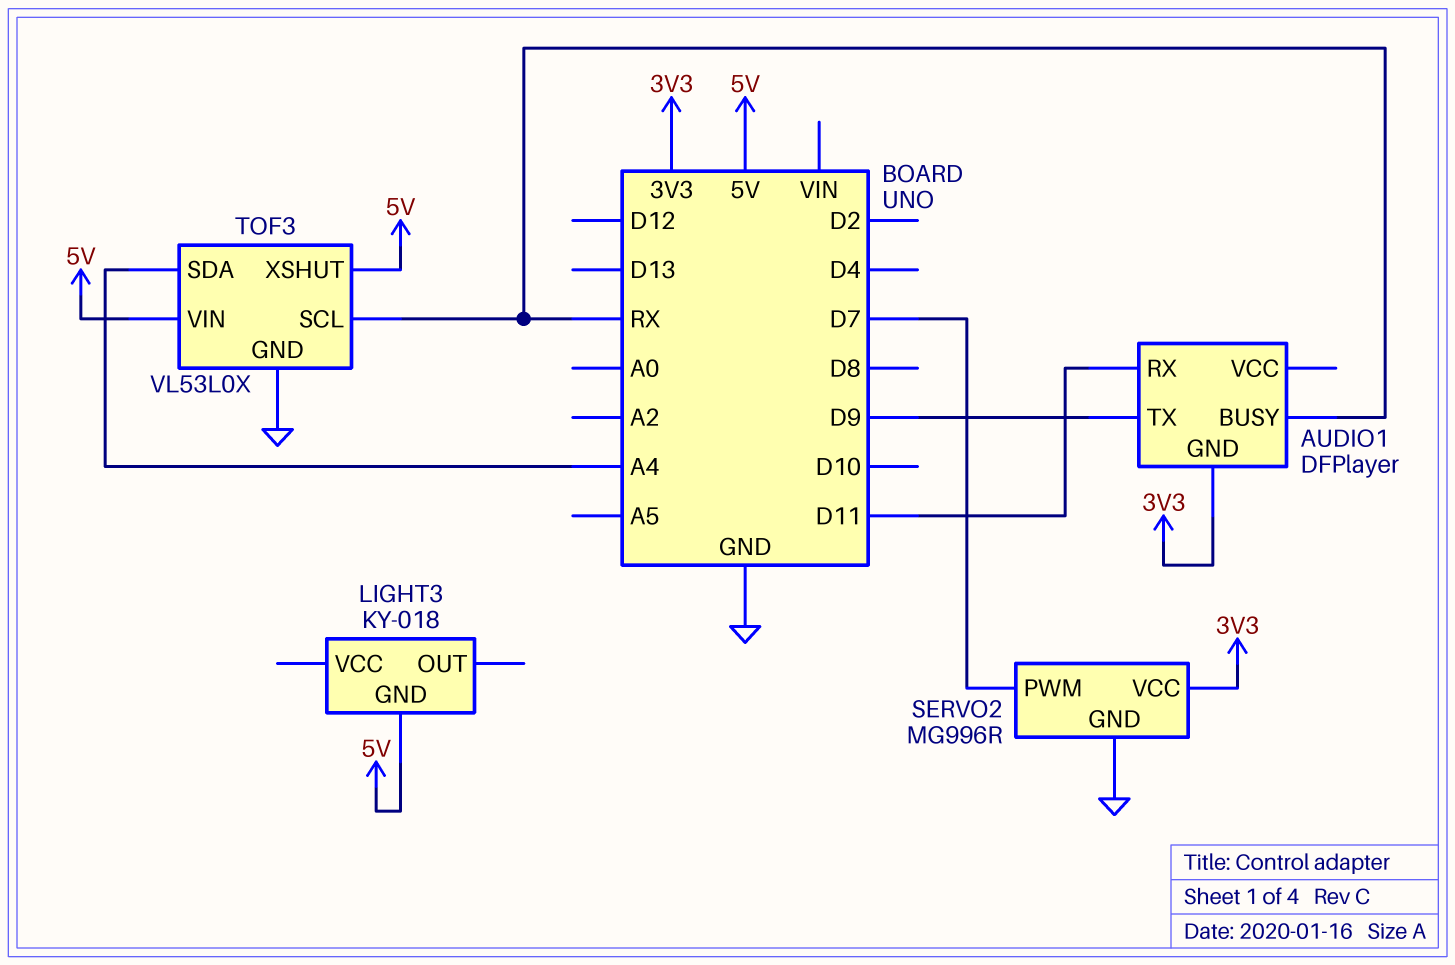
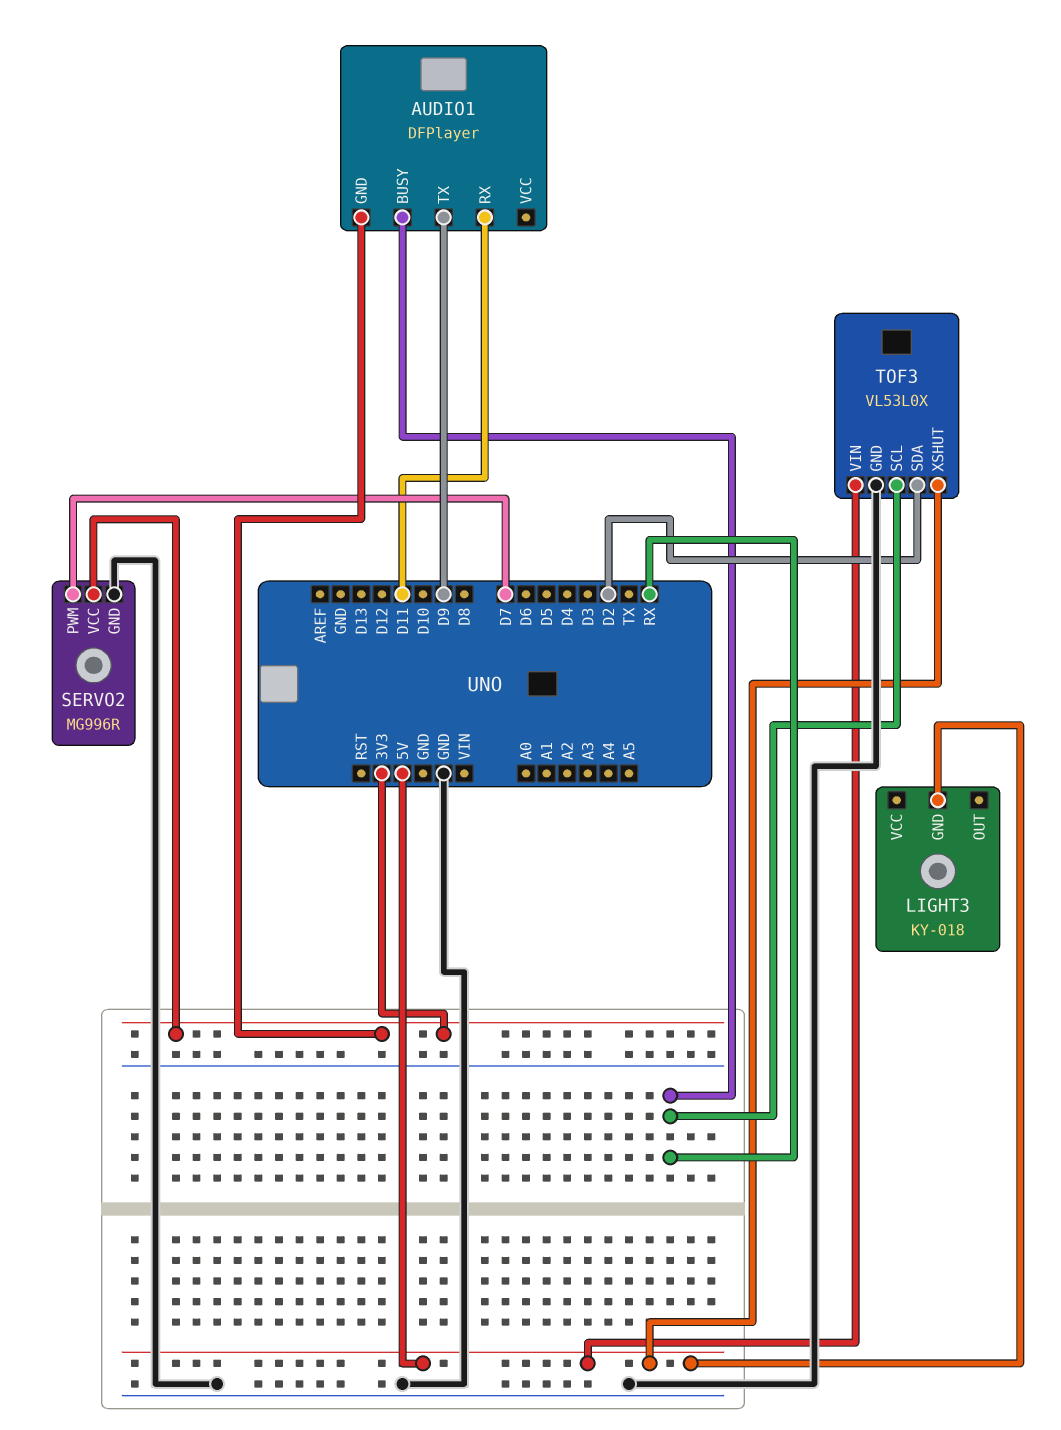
TOF3 pin SDA: A4 -> D2

